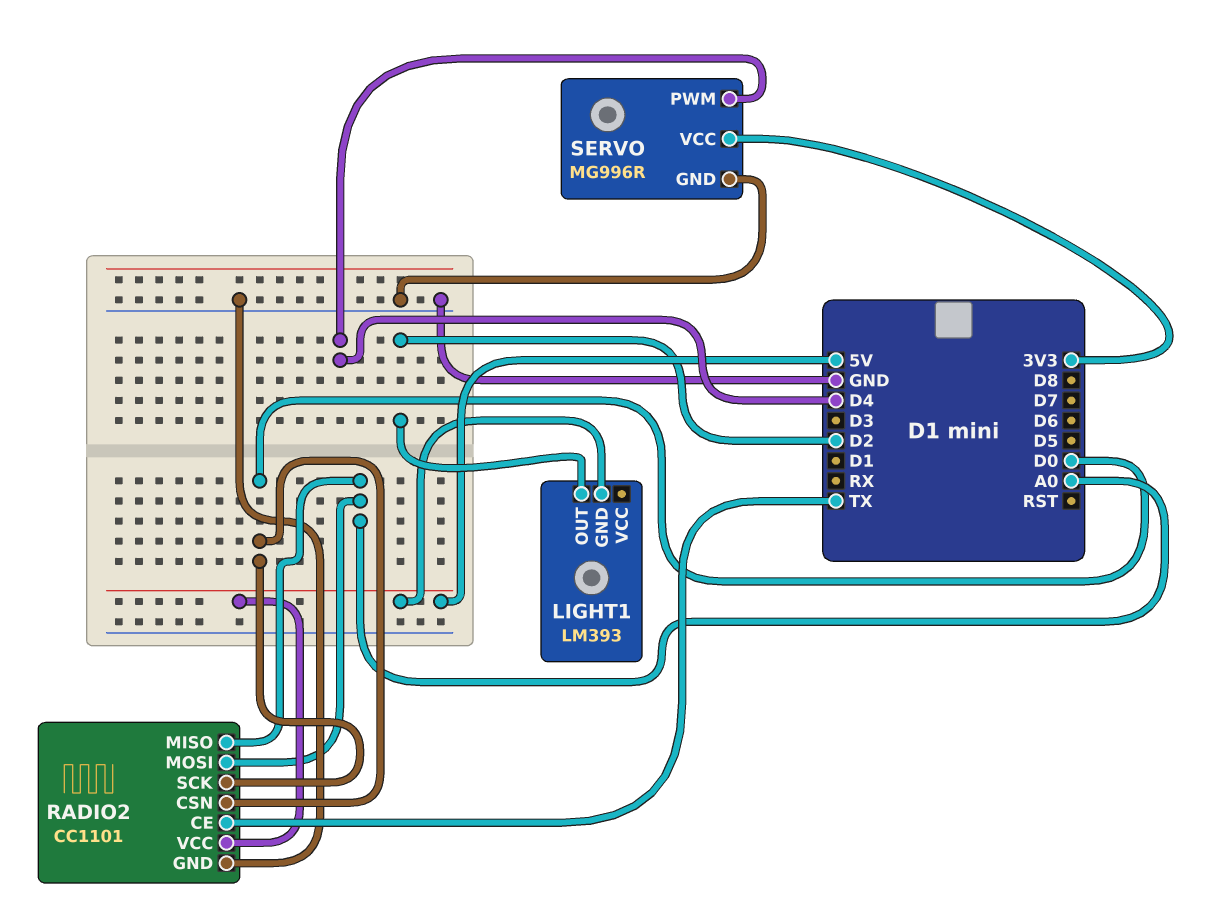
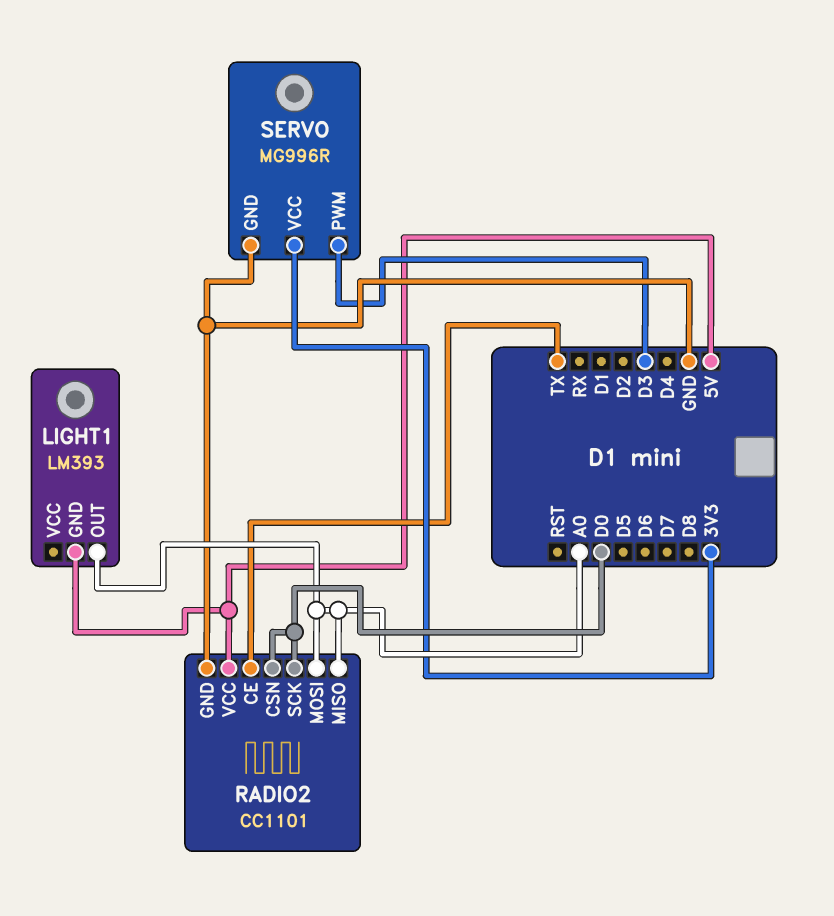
LIGHT1 pin OUT: D2 -> A0
SERVO pin PWM: D4 -> D3

